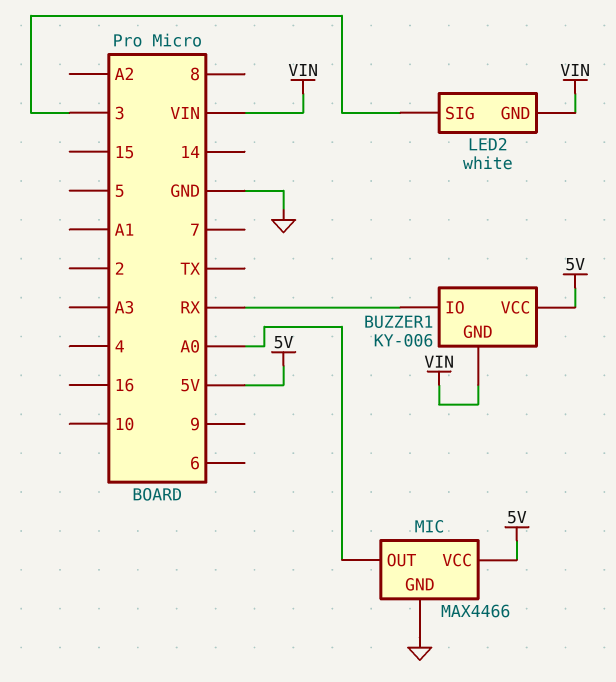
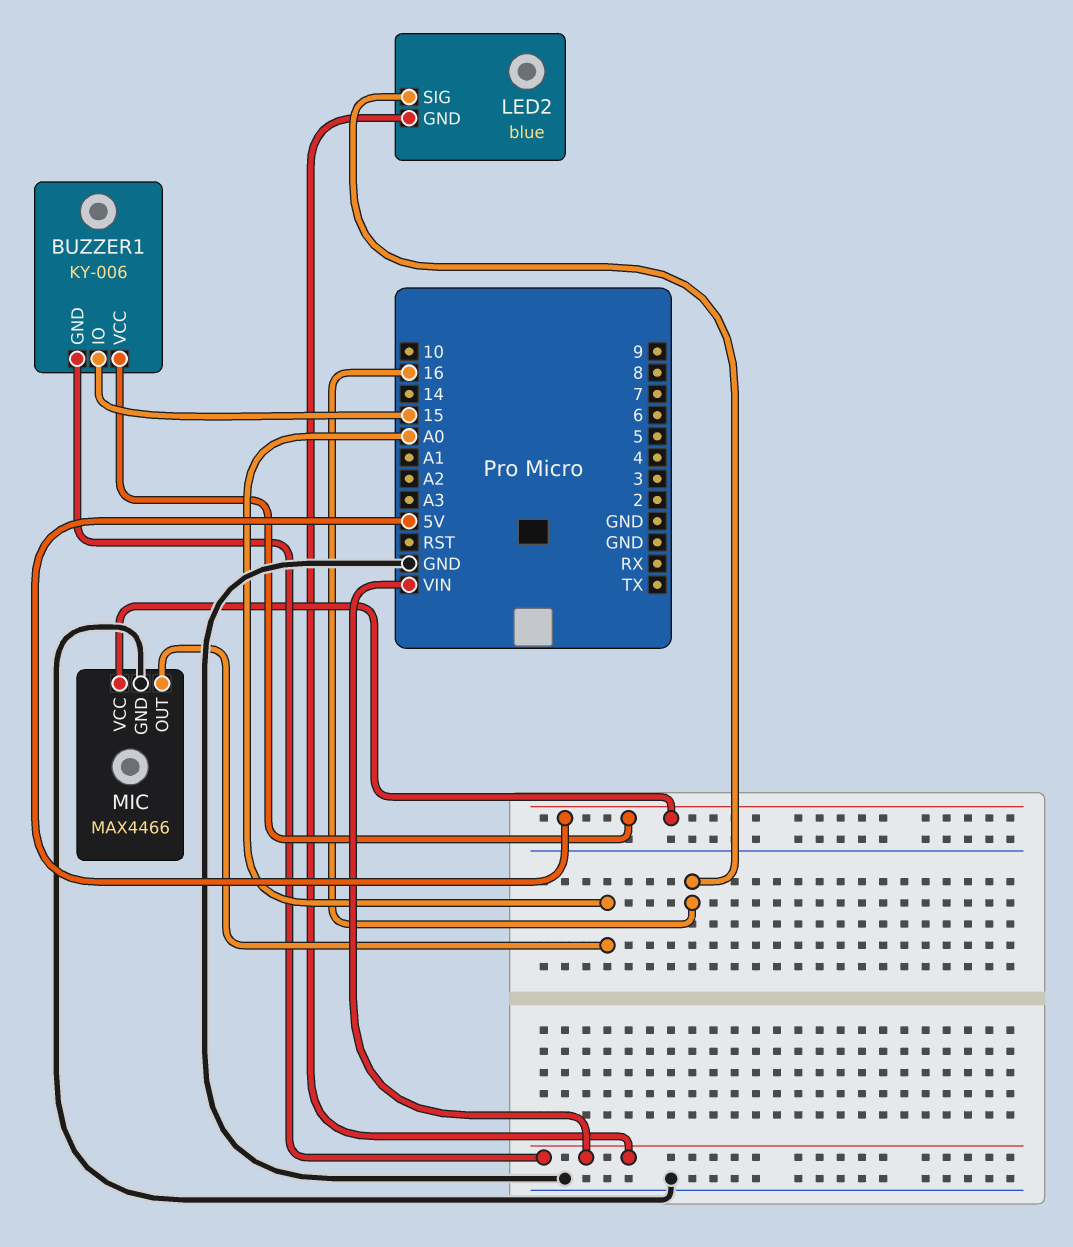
BUZZER1 pin IO: RX -> 15
LED2: white -> blue
LED2 pin SIG: 3 -> 16

